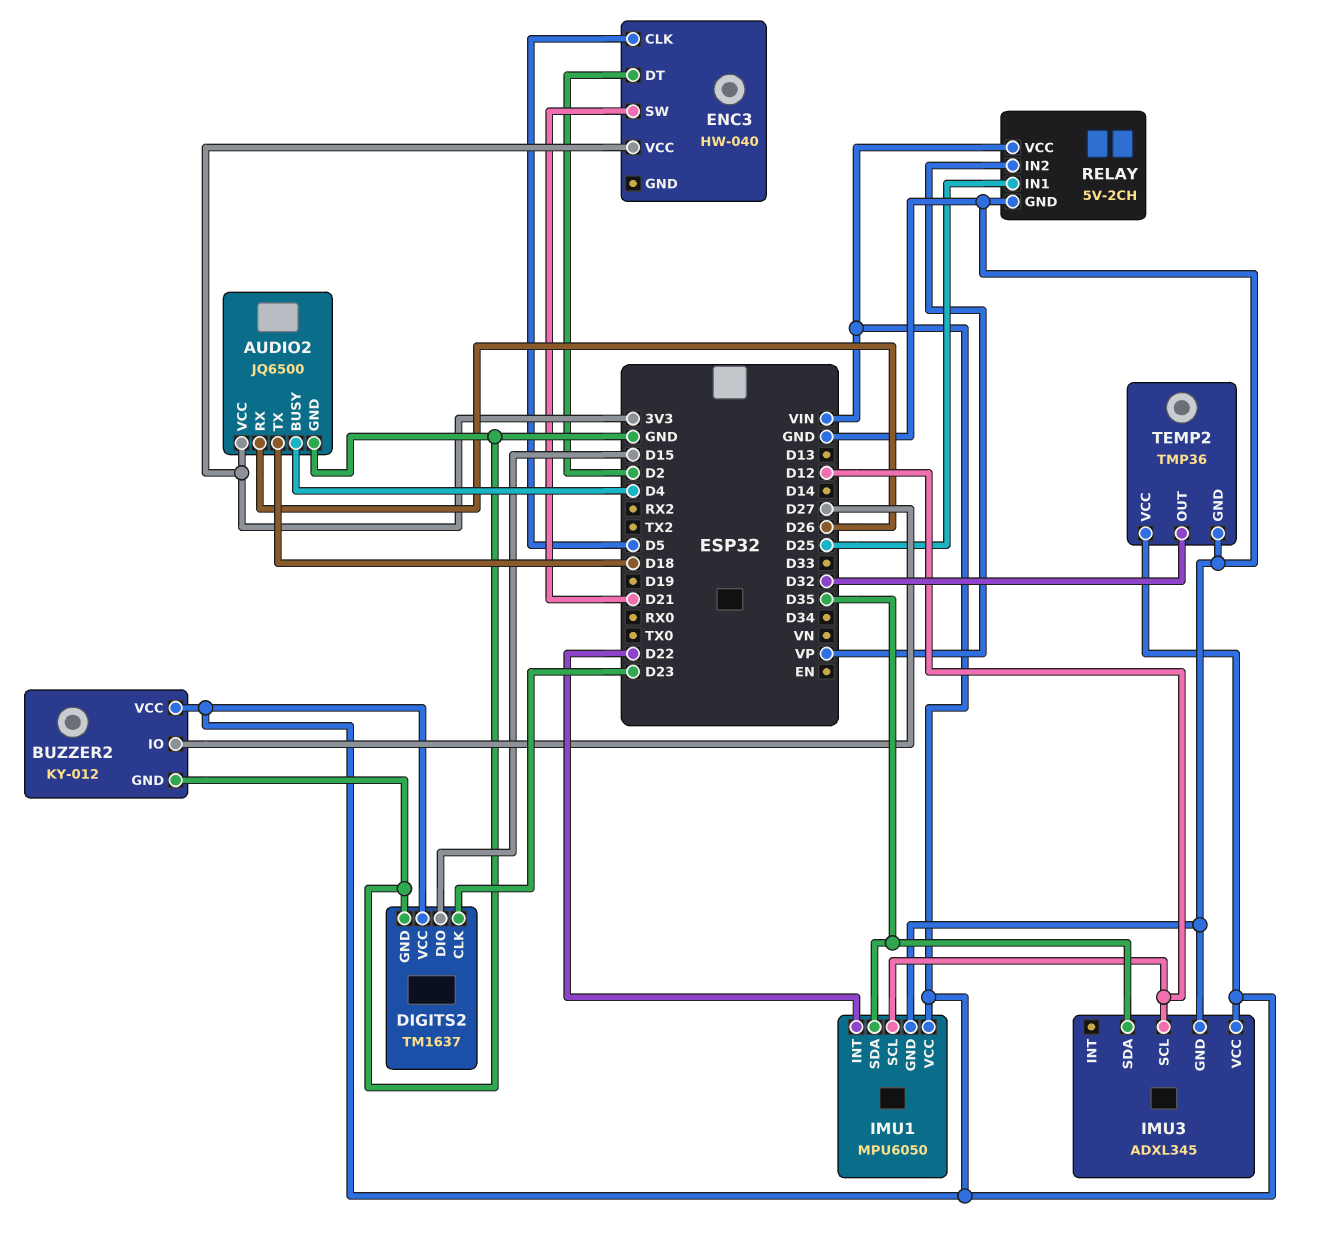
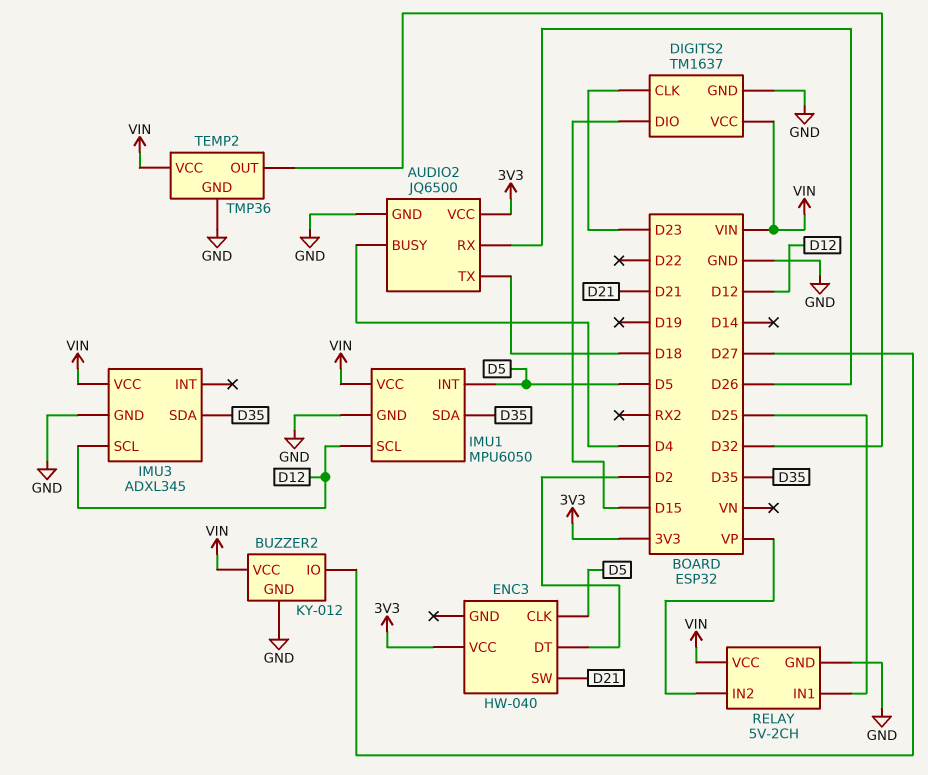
IMU1 pin INT: D22 -> D5

